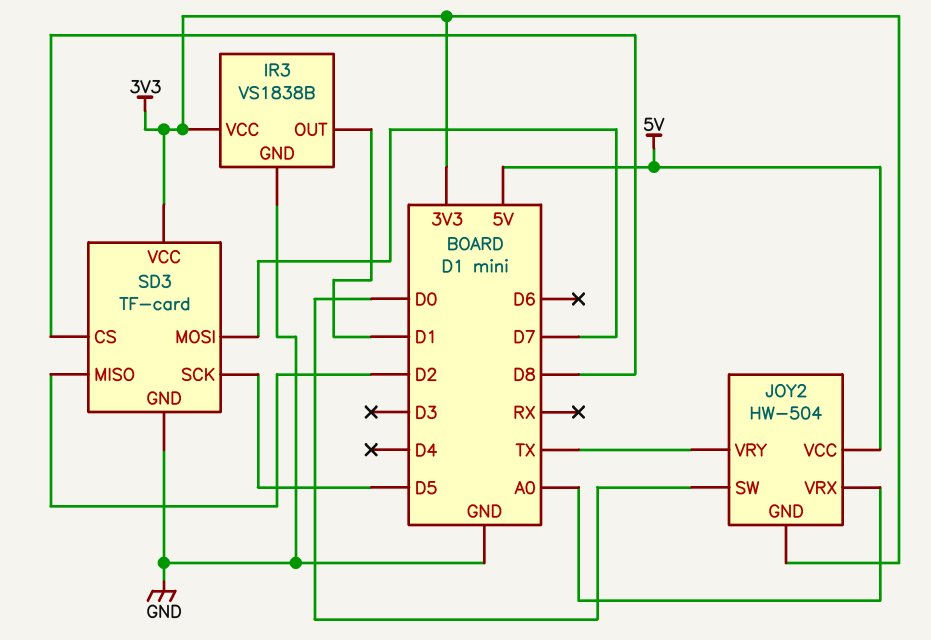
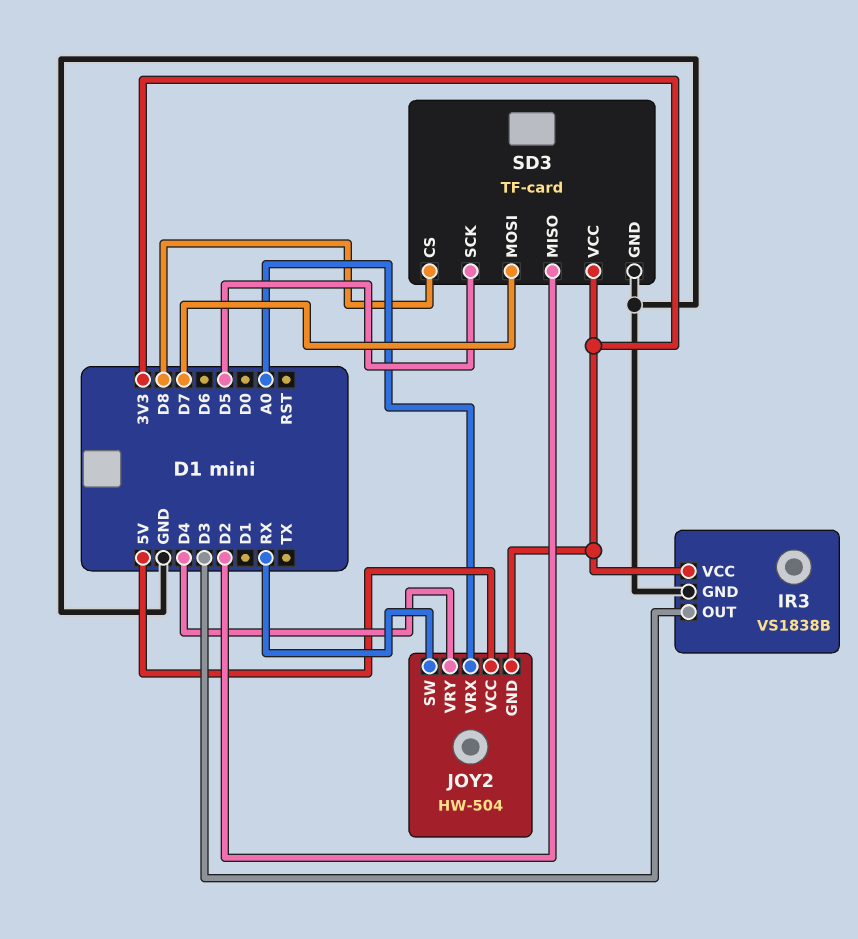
IR3 pin OUT: D1 -> D3
JOY2 pin SW: D0 -> RX
JOY2 pin VRY: TX -> D4

